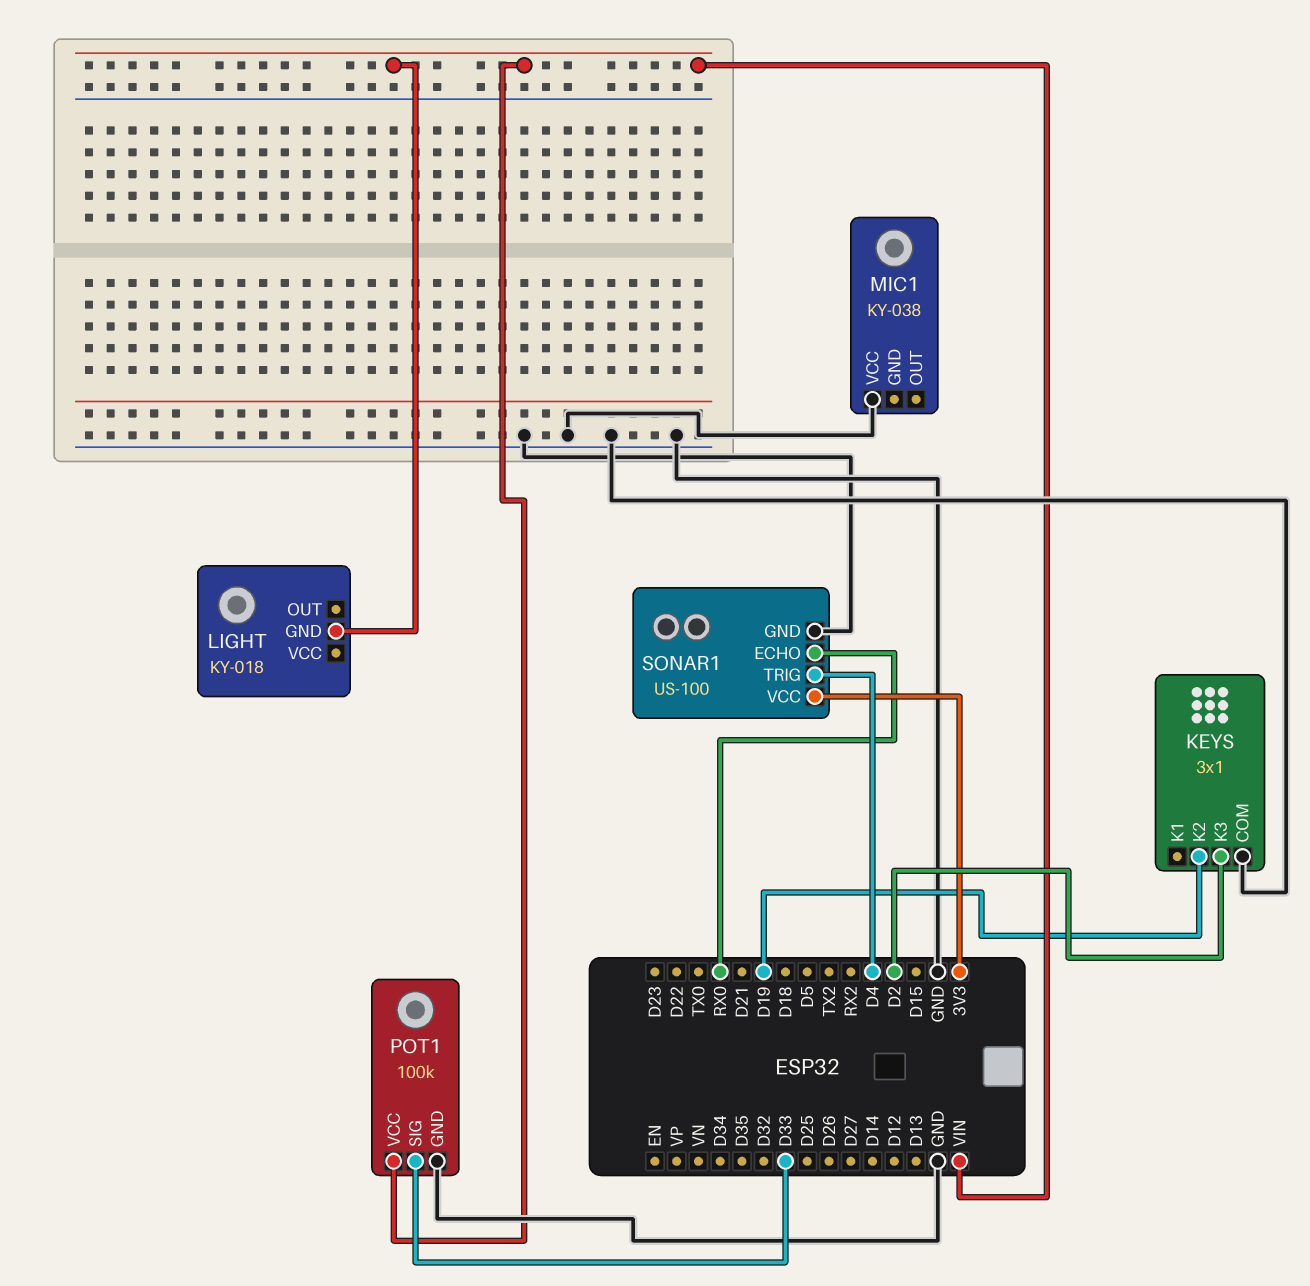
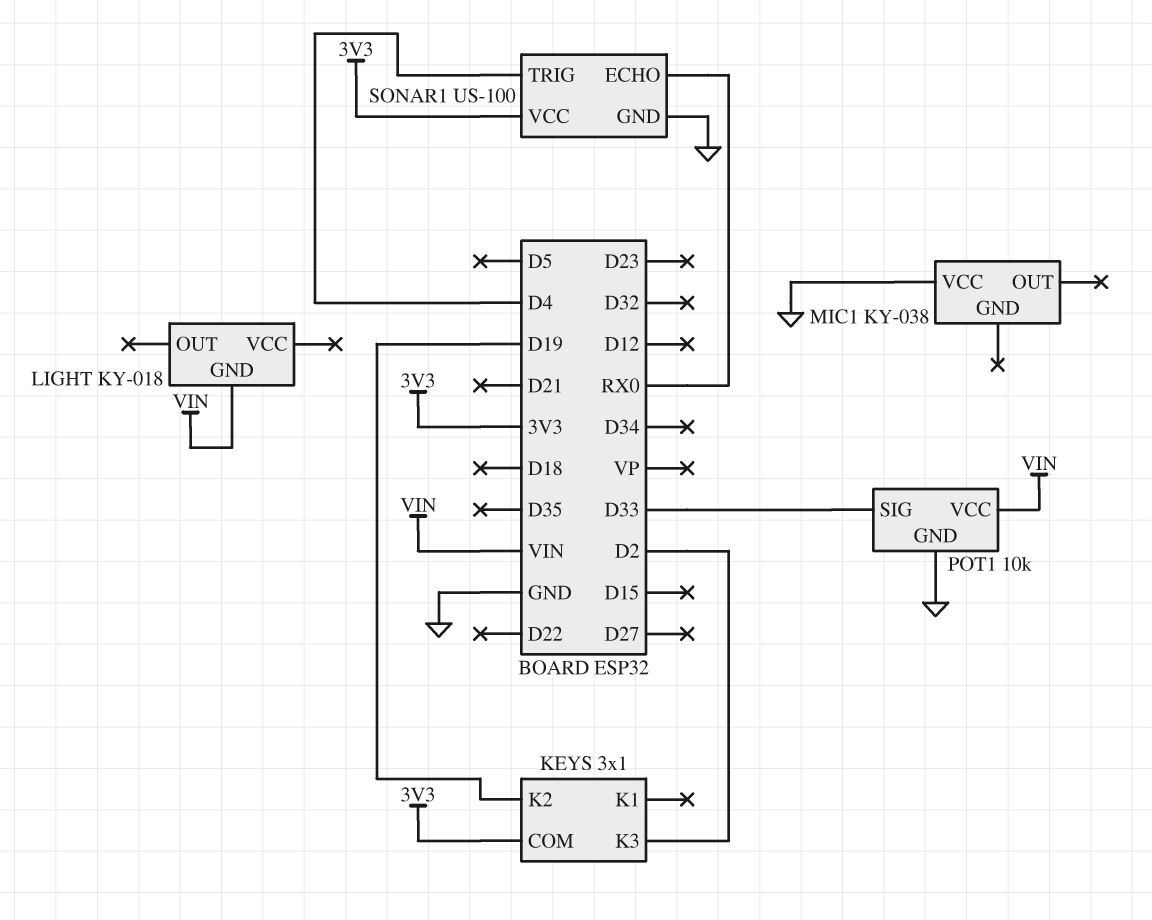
KEYS pin COM: GND -> 3V3
POT1: 100k -> 10k

